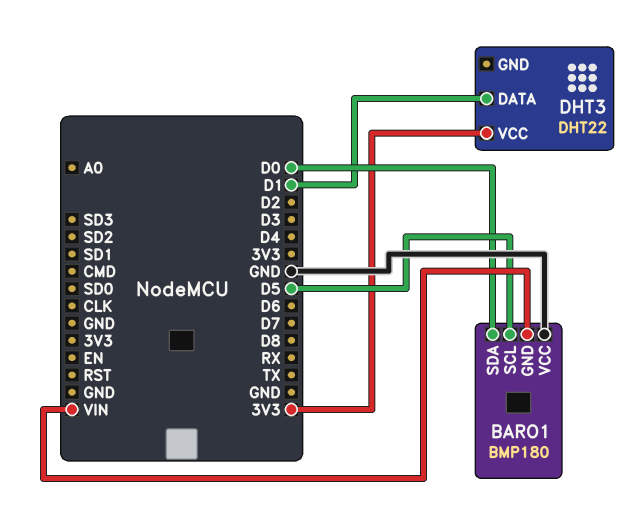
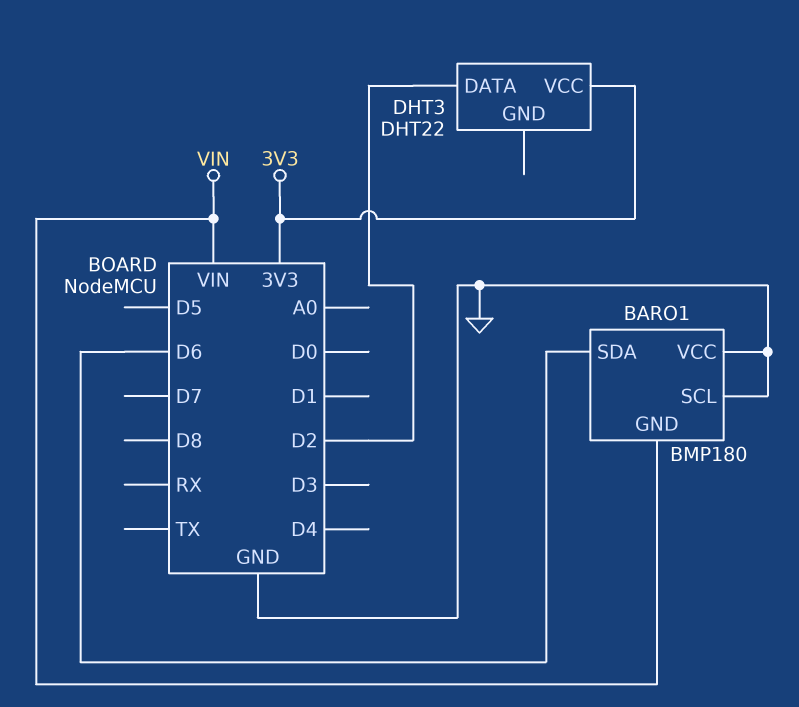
BARO1 pin SCL: D5 -> GND
BARO1 pin SDA: D0 -> D6
DHT3 pin DATA: D1 -> D2

